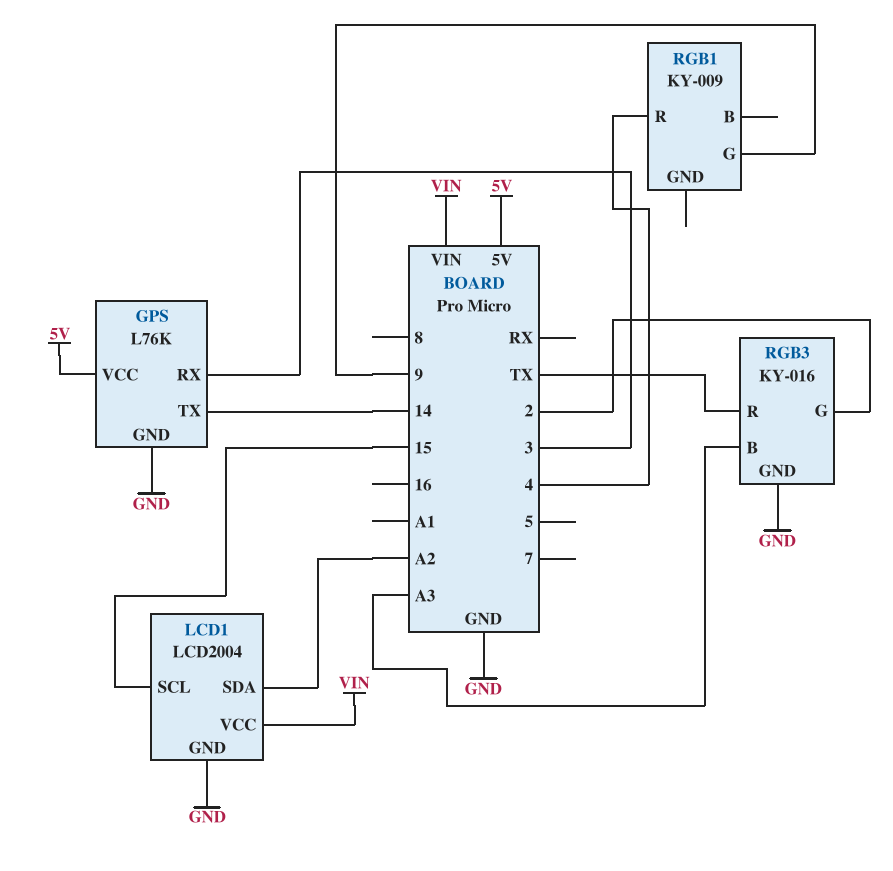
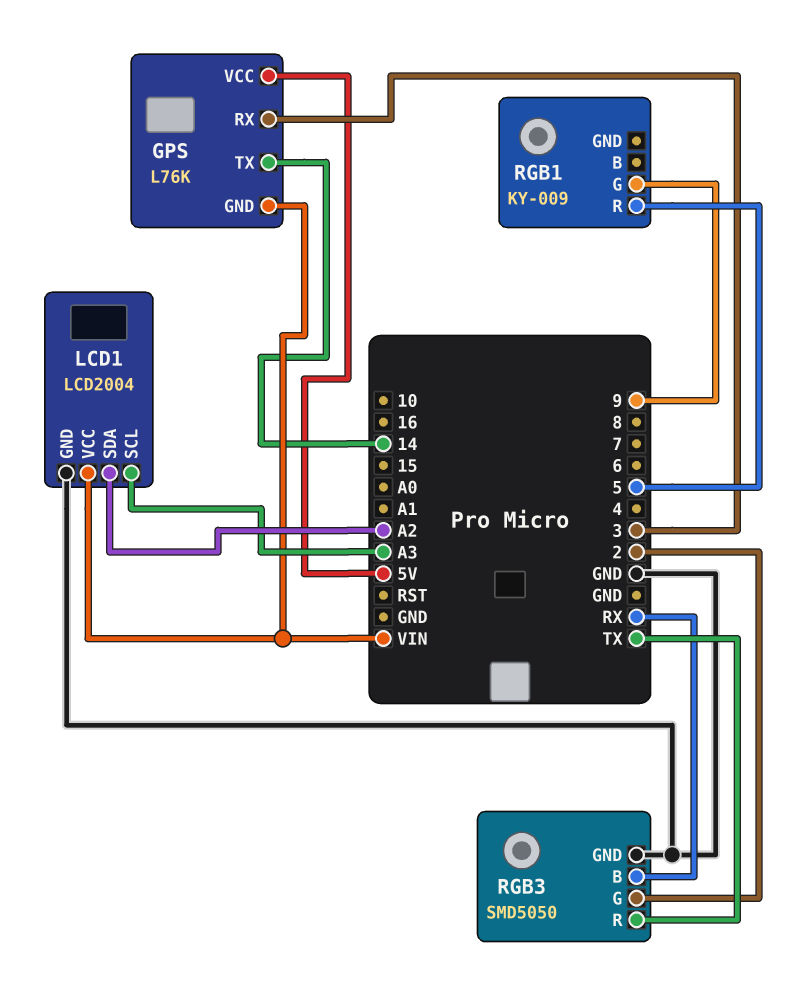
GPS pin GND: GND -> VIN
LCD1 pin SCL: 15 -> A3
RGB1 pin R: 4 -> 5
RGB3: KY-016 -> SMD5050
RGB3 pin B: A3 -> RX

